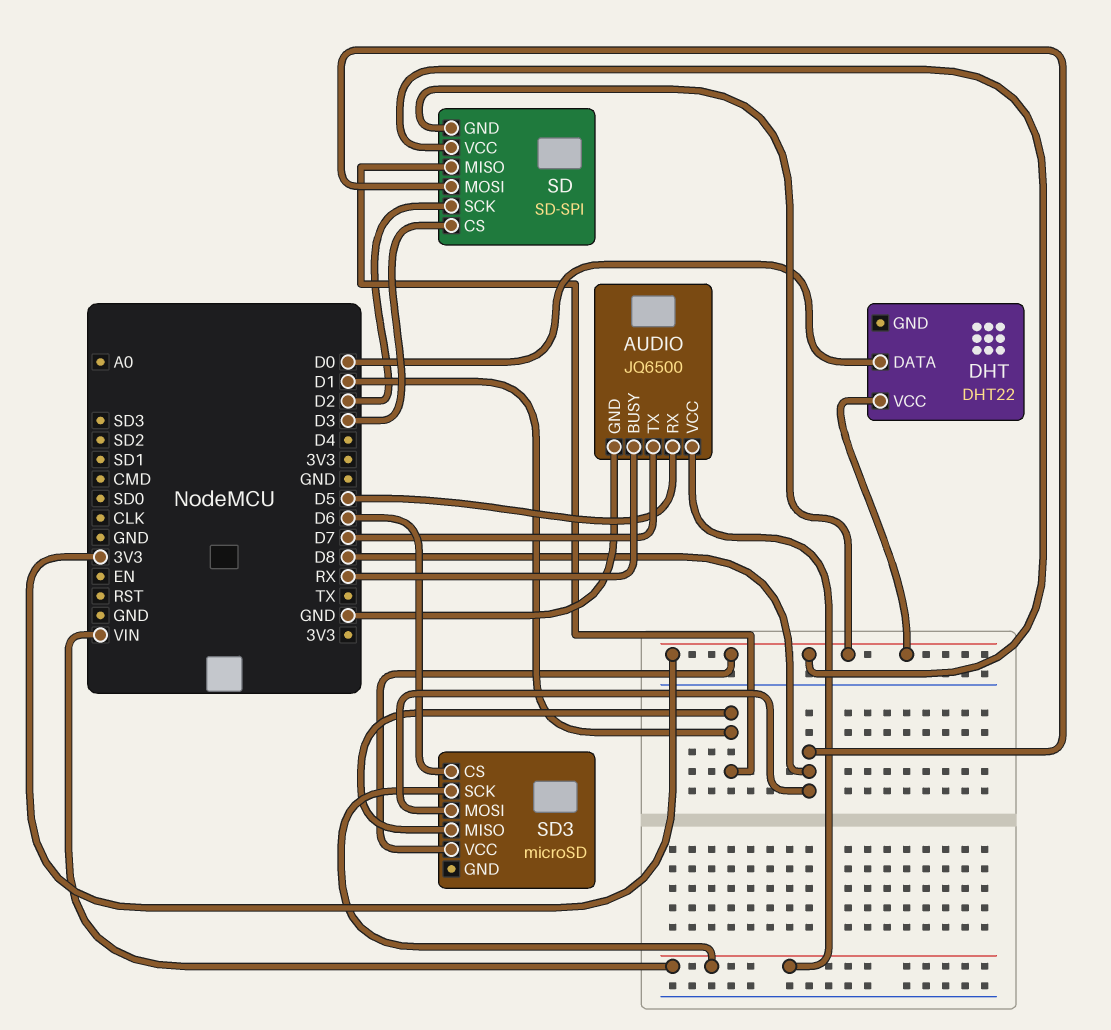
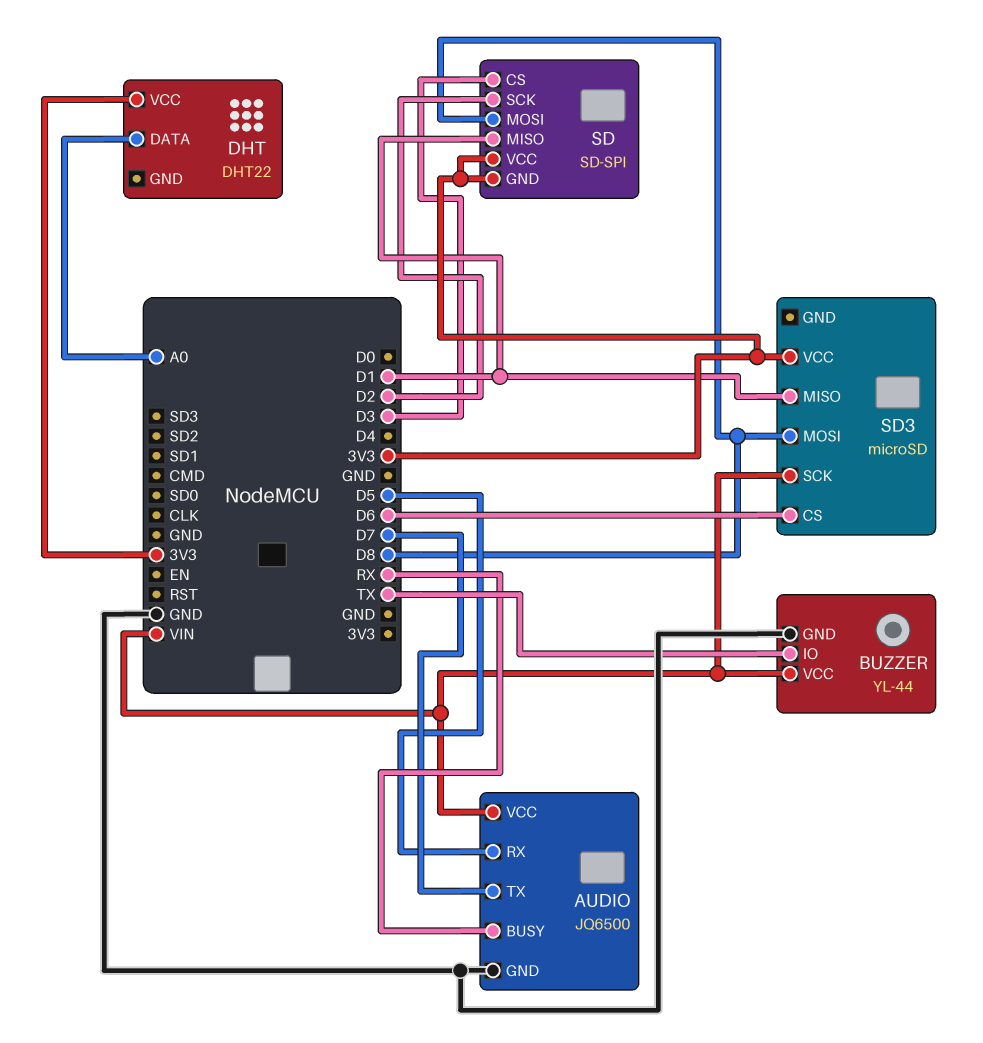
BUZZER: none -> YL-44
BUZZER pin GND: none -> GND
BUZZER pin IO: none -> TX
BUZZER pin VCC: none -> VIN
DHT pin DATA: D0 -> A0

